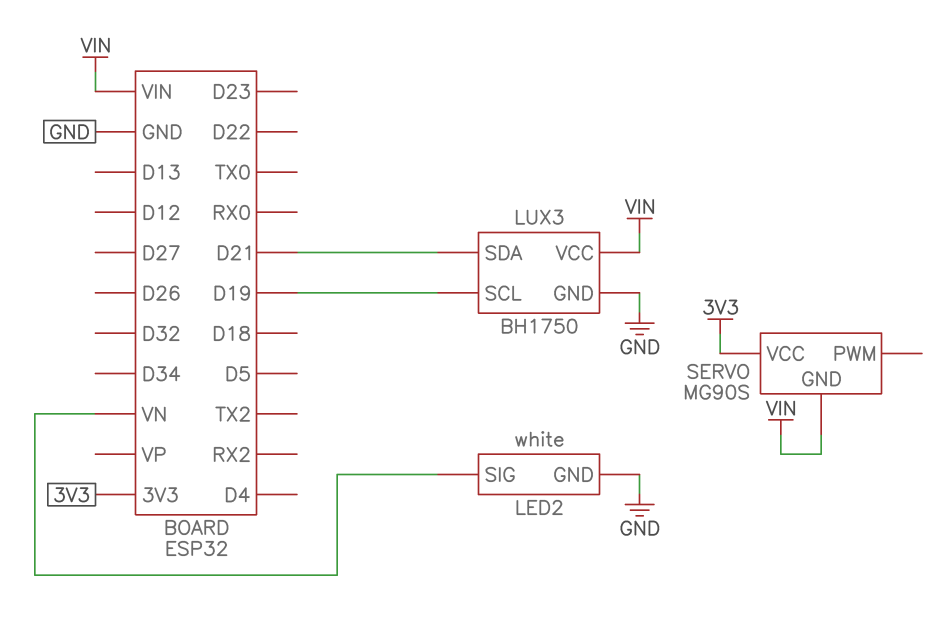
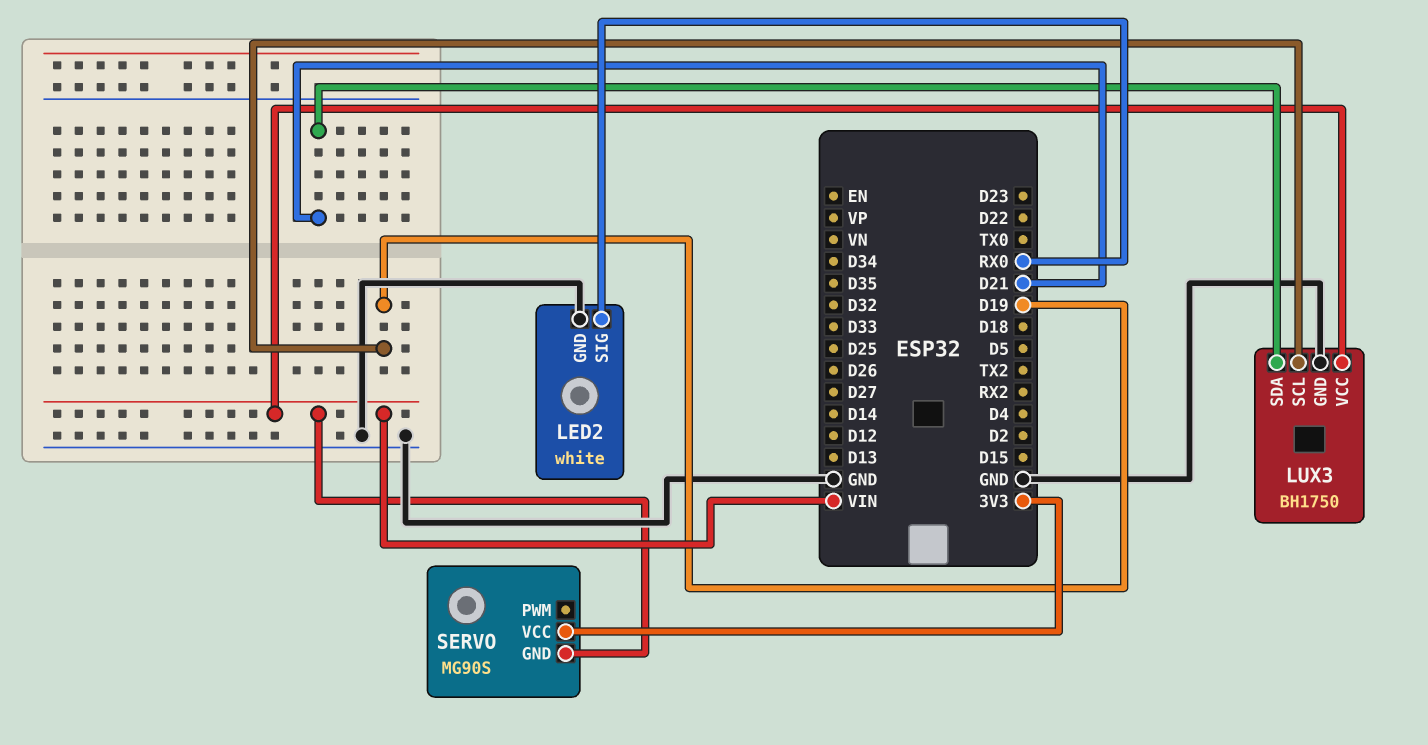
LED2 pin SIG: VN -> RX0

